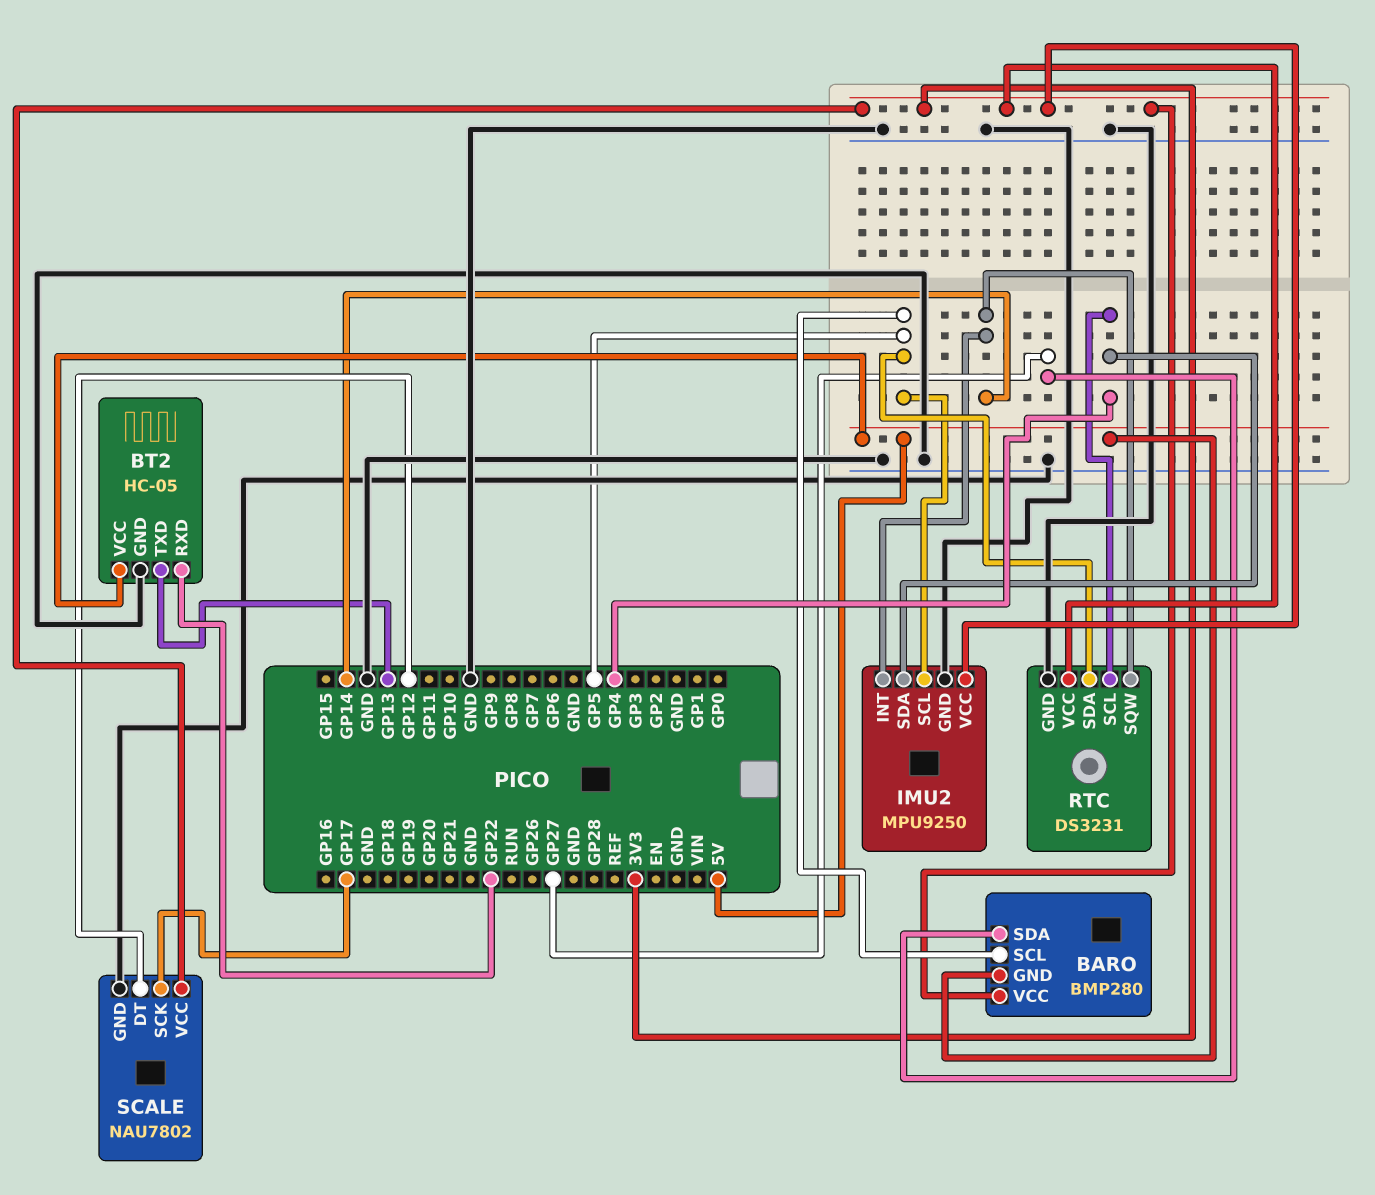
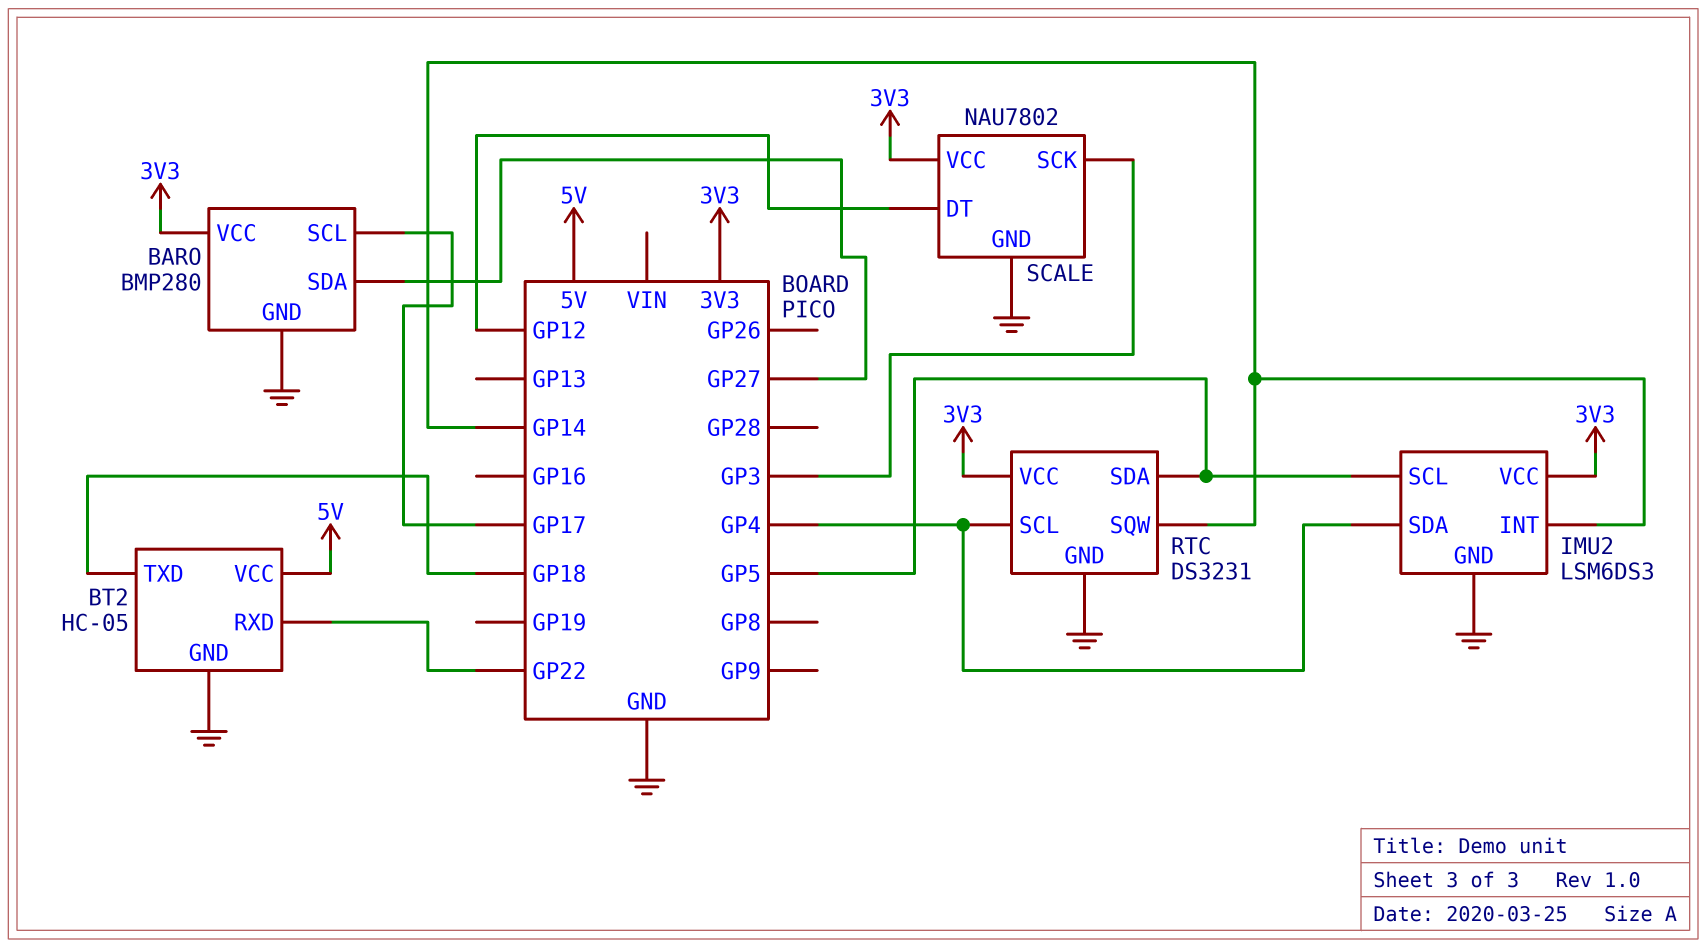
BARO pin GND: 5V -> GND
BARO pin SCL: GP5 -> GP17
BT2 pin TXD: GP13 -> GP18
IMU2: MPU9250 -> LSM6DS3
SCALE pin SCK: GP17 -> GP3

